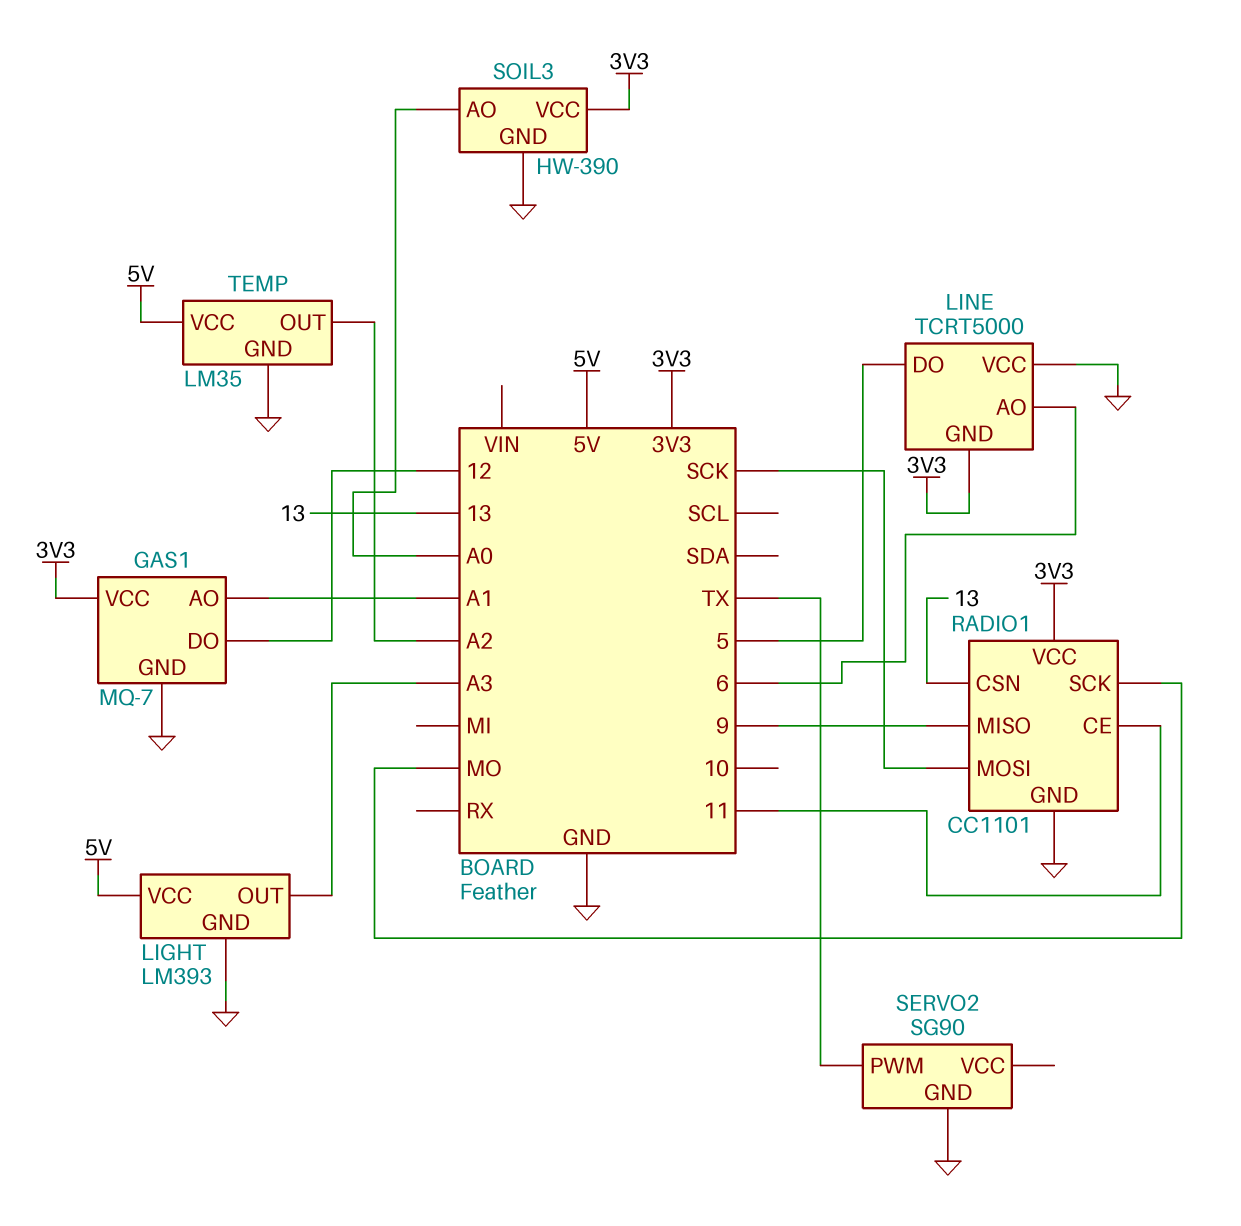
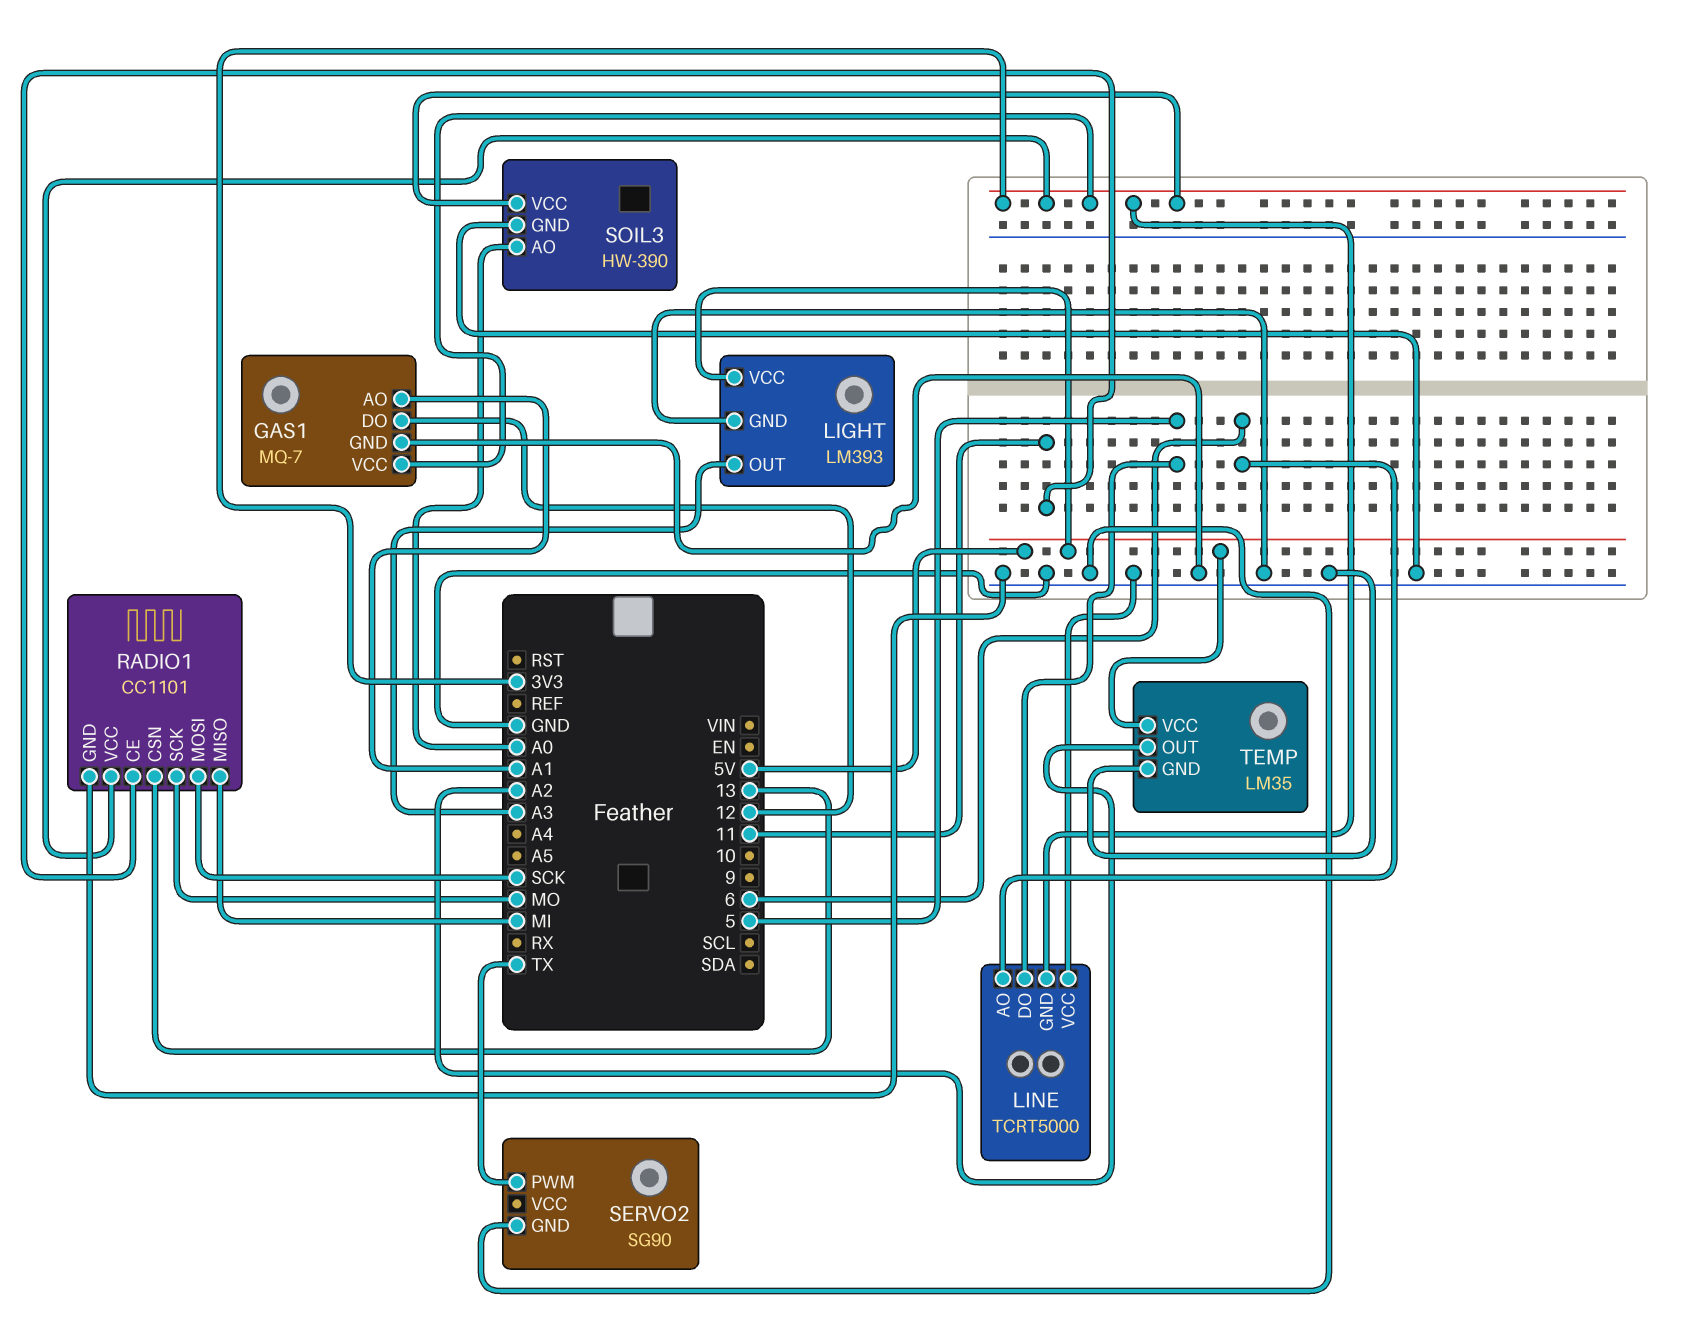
RADIO1 pin MISO: 9 -> MI

